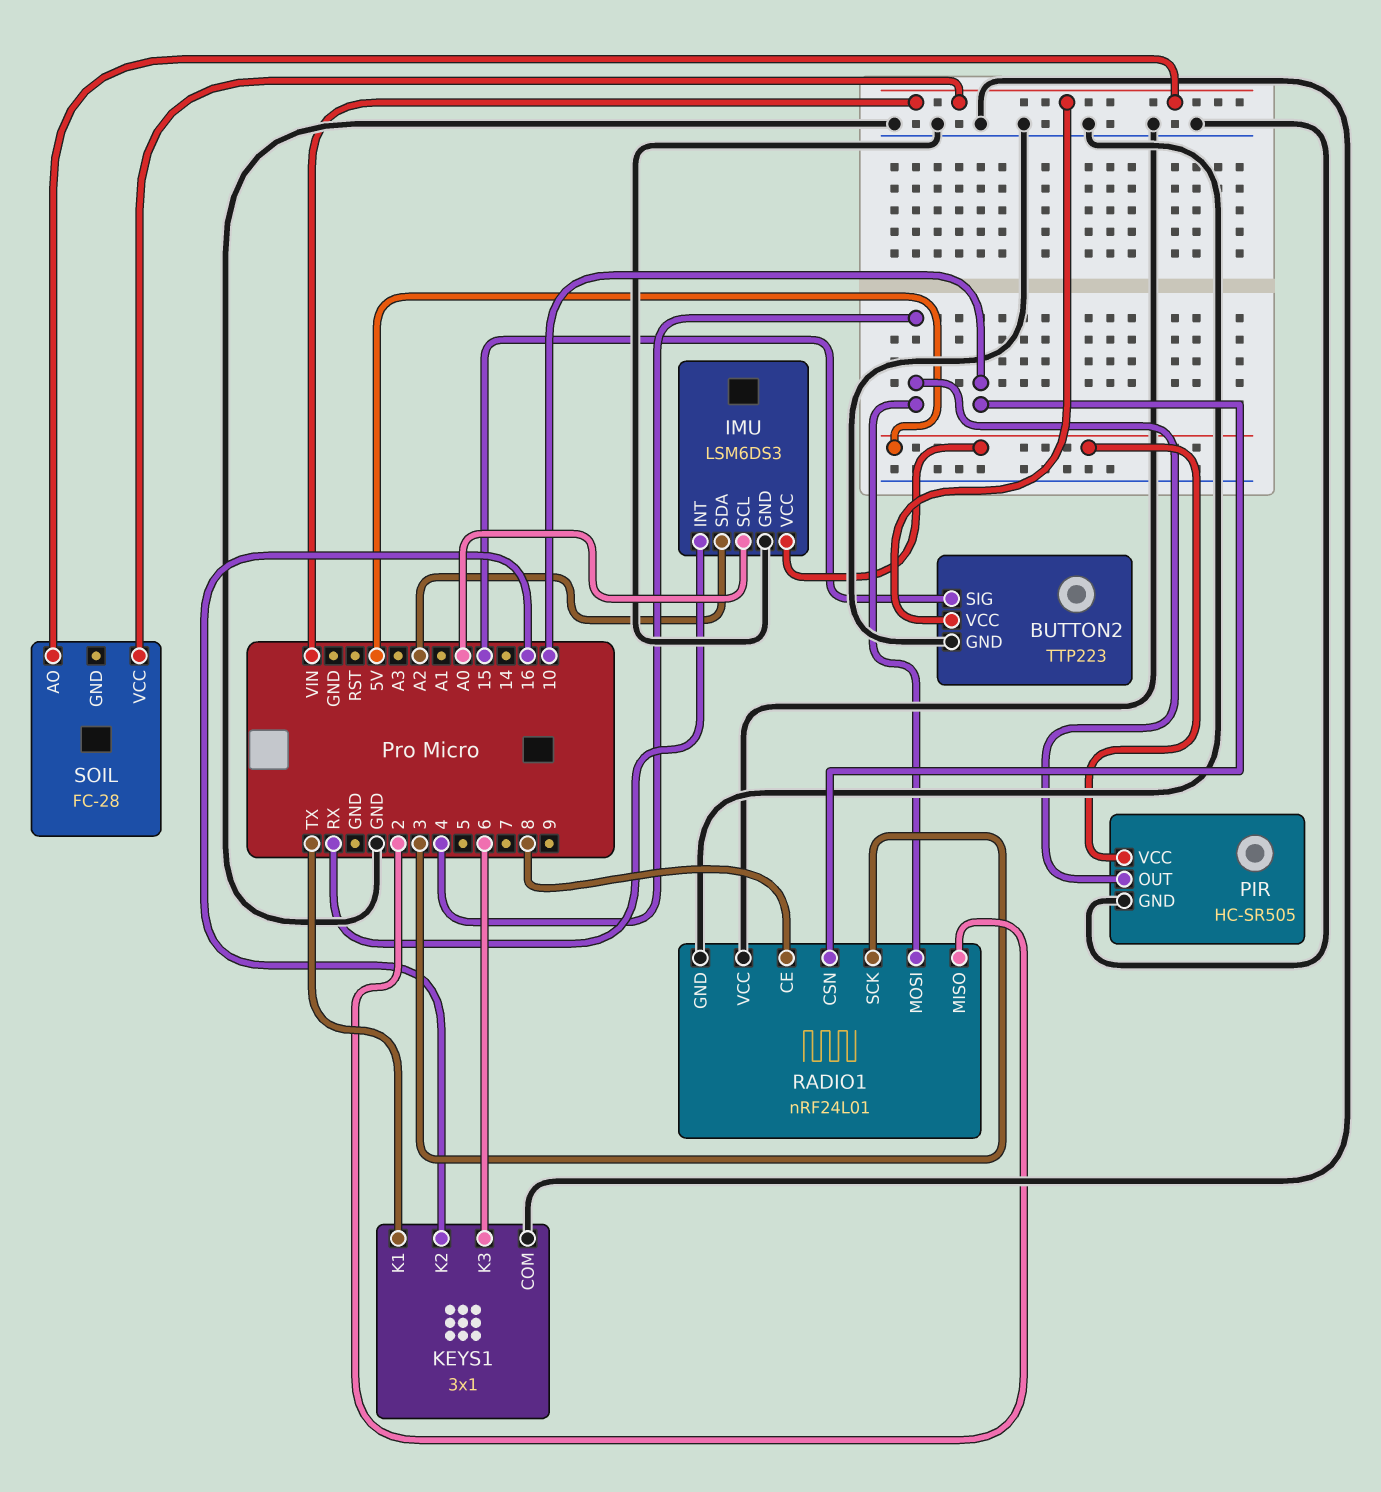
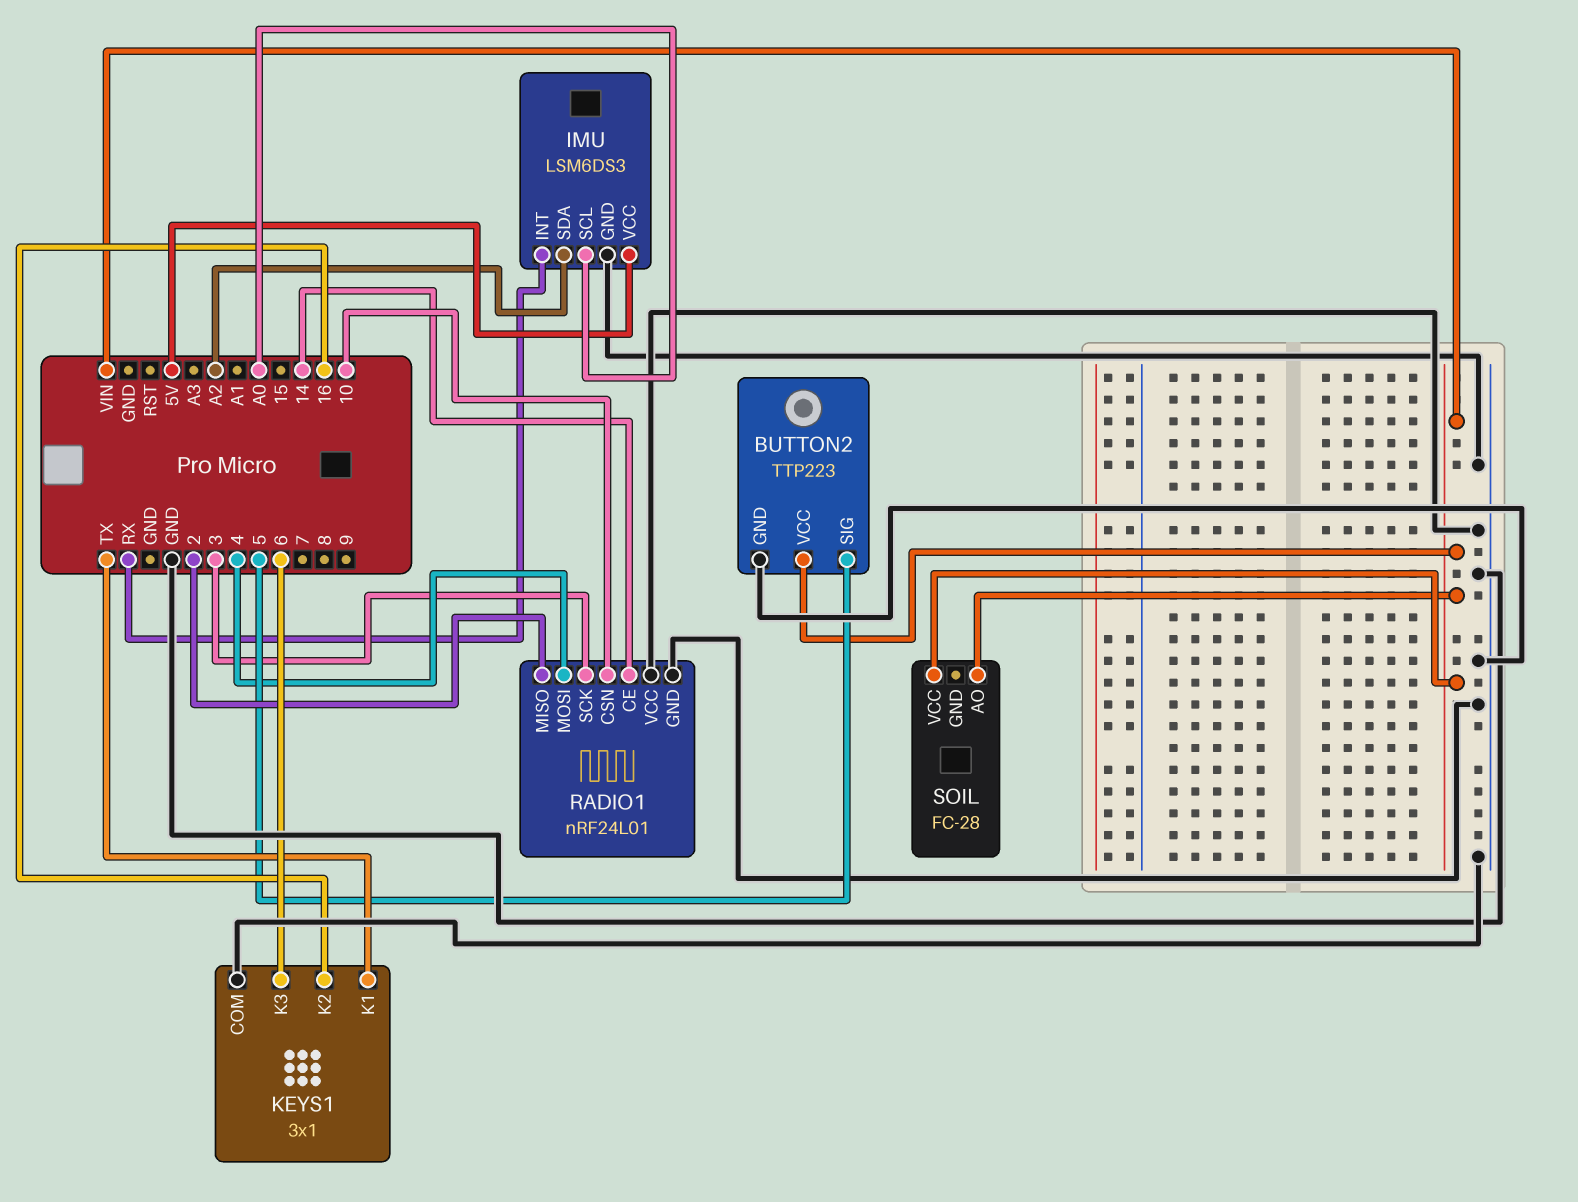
BUTTON2 pin SIG: 15 -> 5
PIR: HC-SR505 -> none
PIR pin GND: GND -> none
PIR pin OUT: 4 -> none
PIR pin VCC: 5V -> none
RADIO1 pin CE: 8 -> 14

